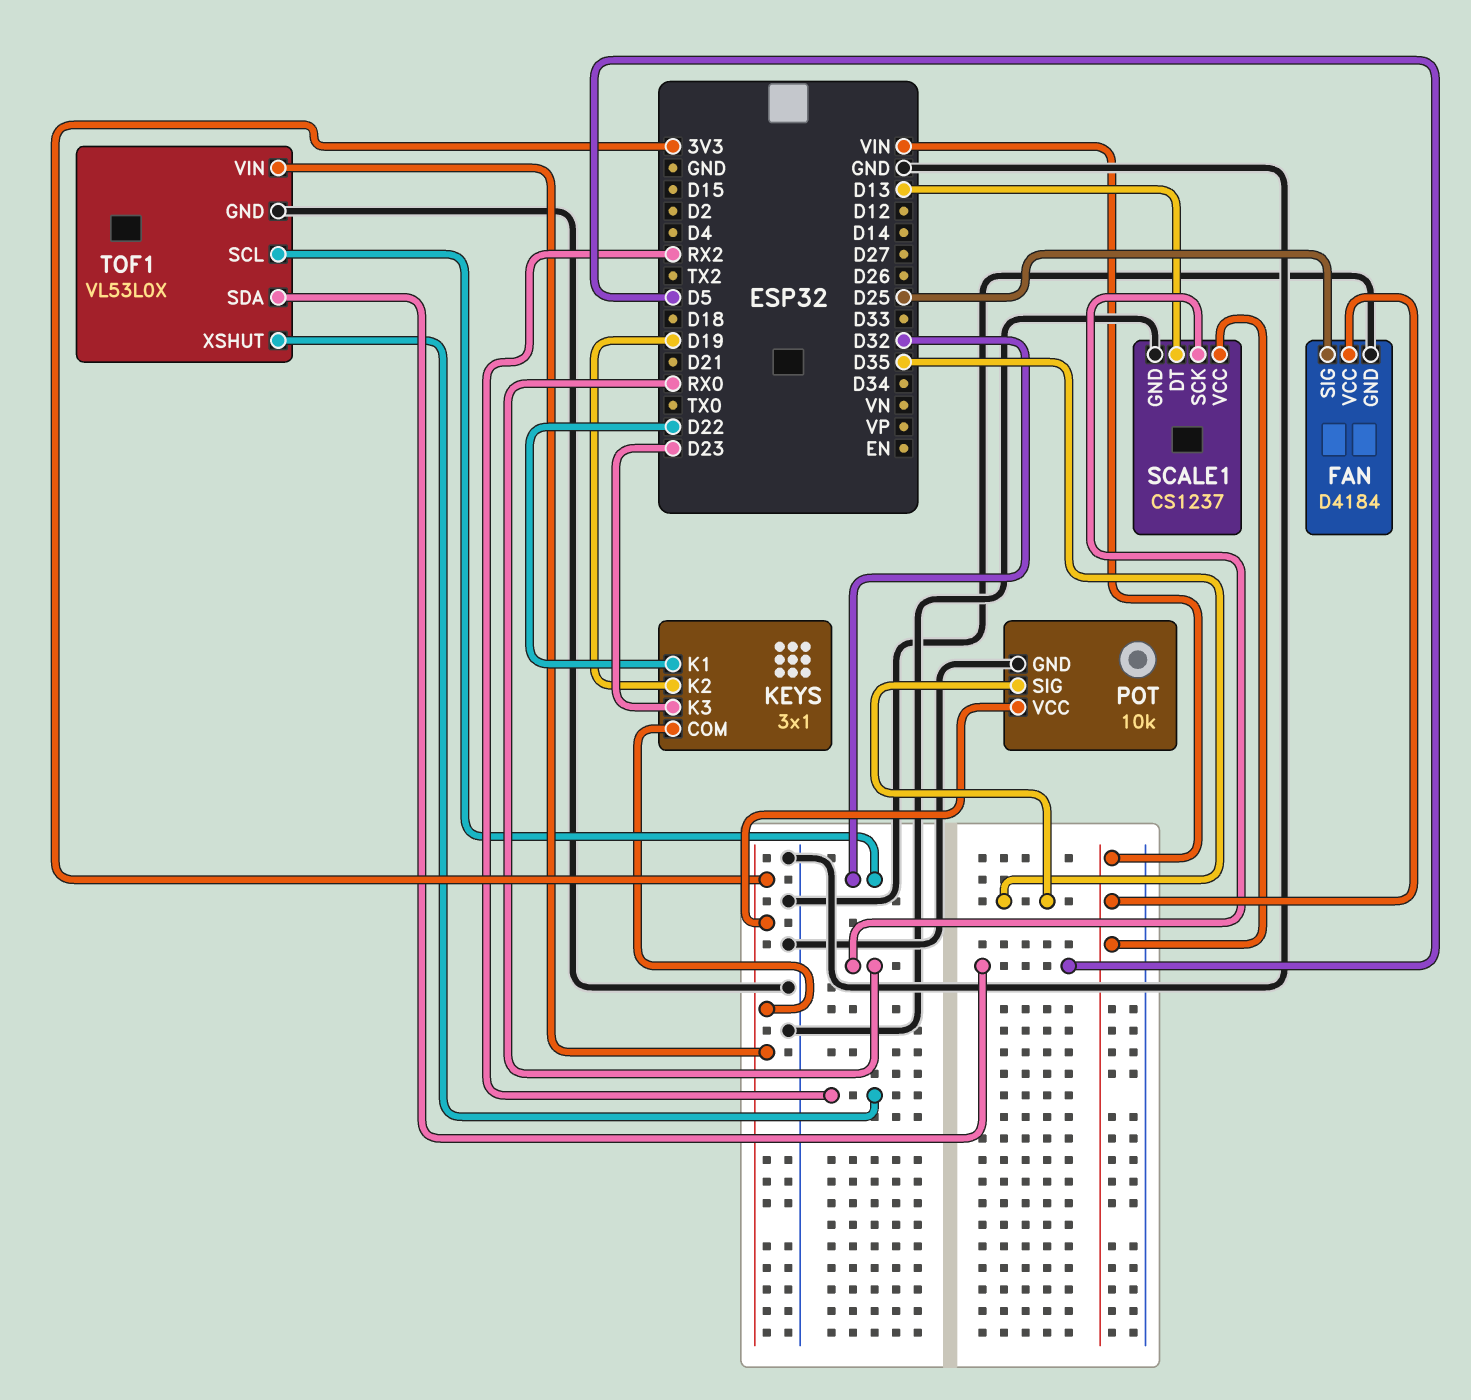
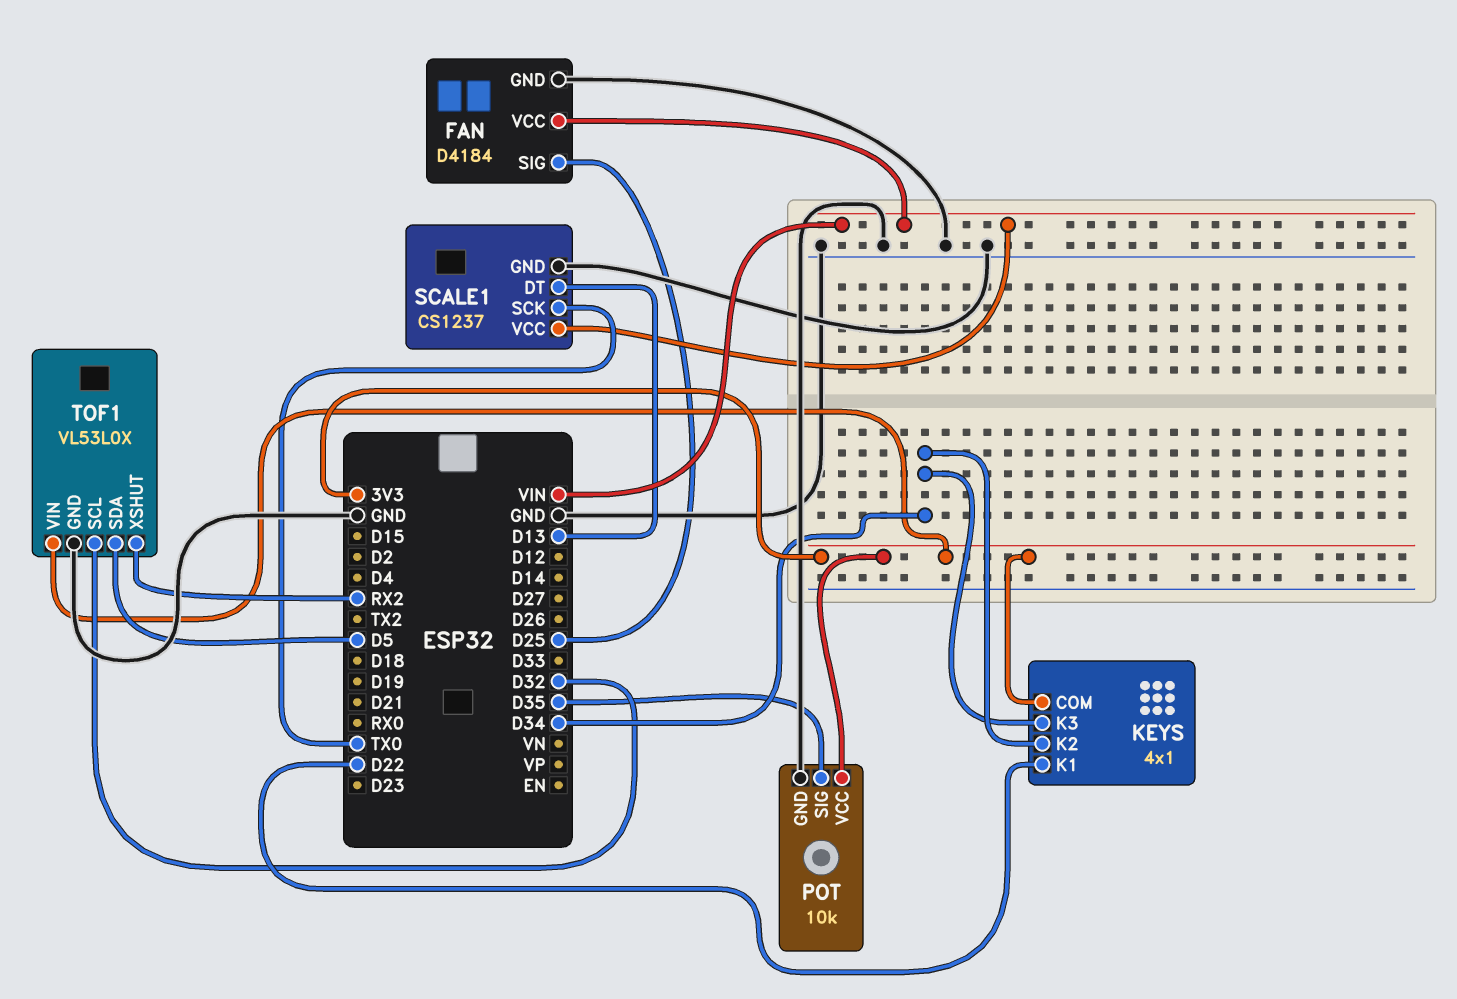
KEYS: 3x1 -> 4x1
KEYS pin K2: D19 -> D34
KEYS pin K3: D23 -> D34
SCALE1 pin SCK: RX0 -> TX0

